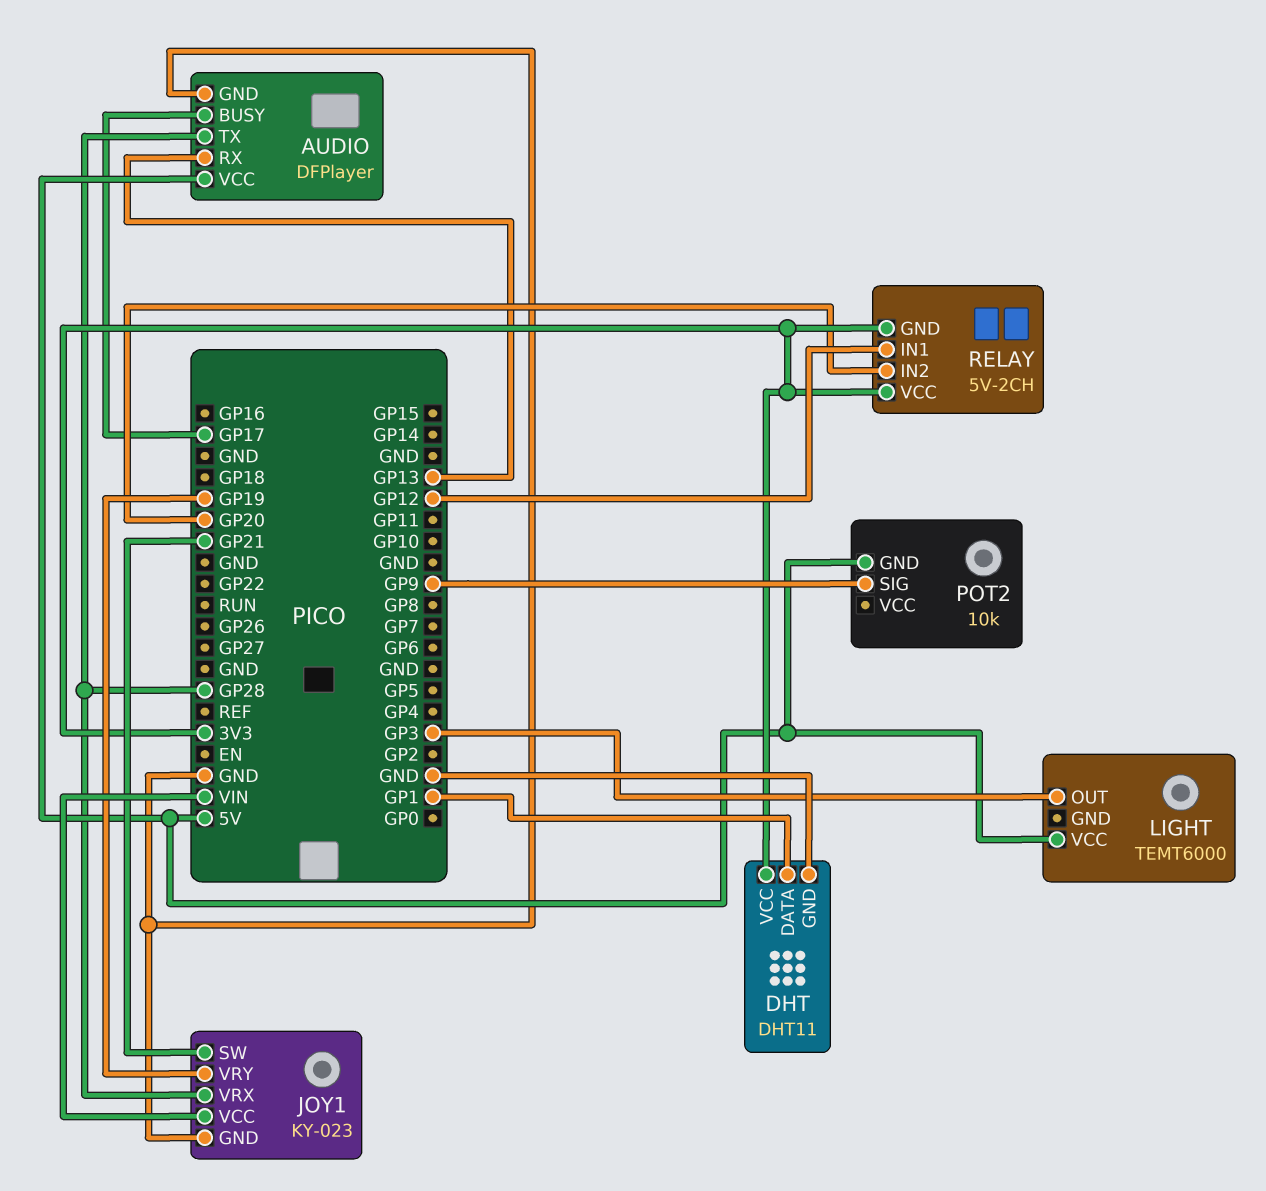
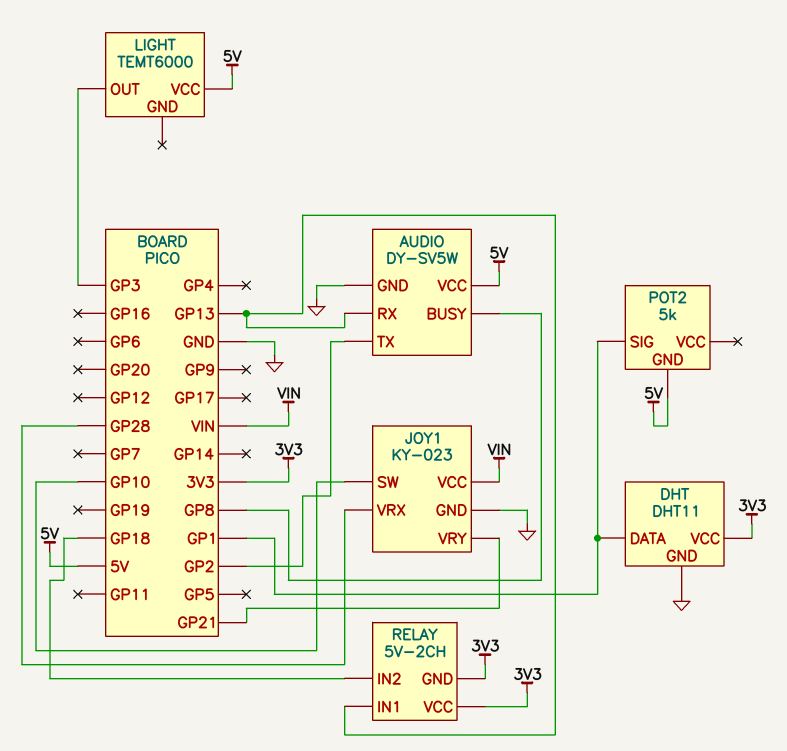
AUDIO: DFPlayer -> DY-SV5W
AUDIO pin BUSY: GP17 -> GP8
AUDIO pin TX: GP28 -> GP2
JOY1 pin SW: GP21 -> GP10
JOY1 pin VRY: GP19 -> GP21
POT2: 10k -> 5k
POT2 pin SIG: GP9 -> GP1
RELAY pin IN1: GP12 -> GP13
RELAY pin IN2: GP20 -> GP18

